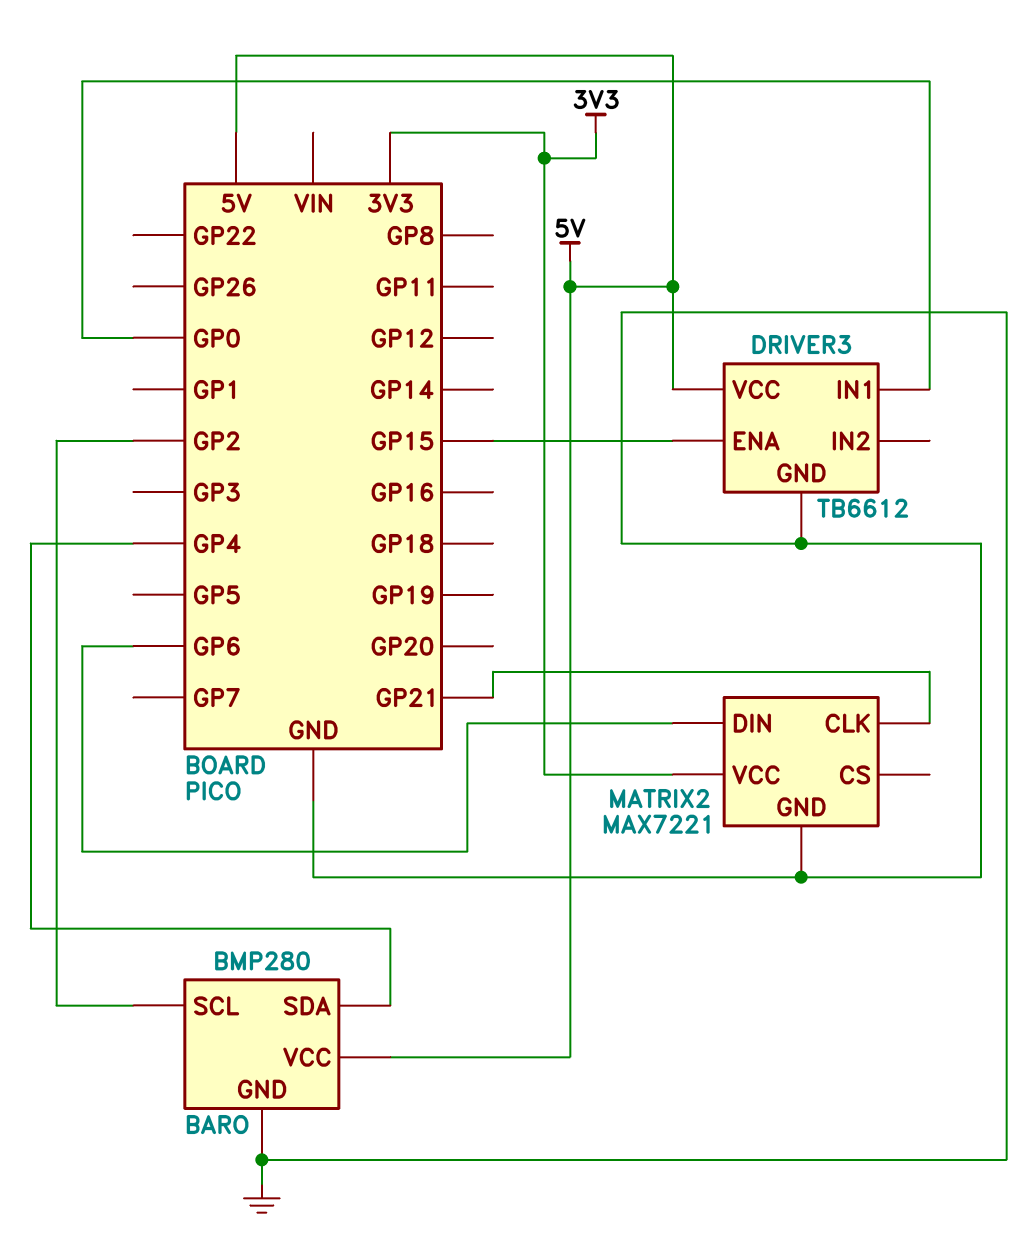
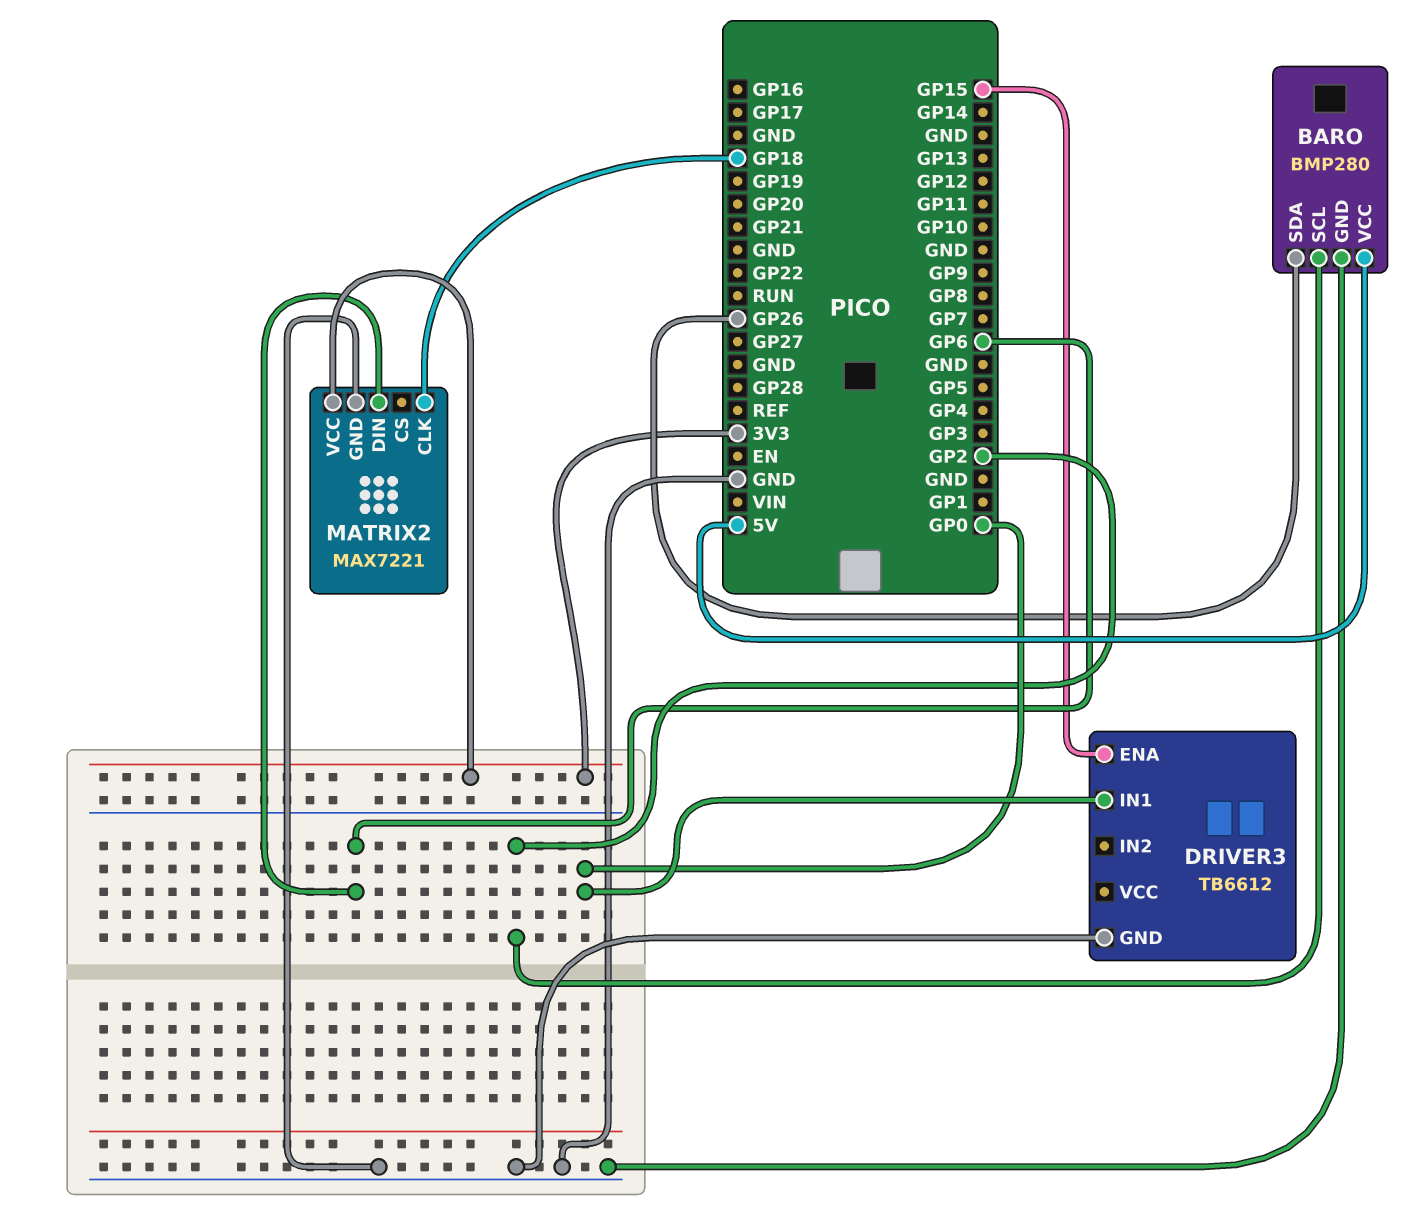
BARO pin SDA: GP4 -> GP26
DRIVER3 pin VCC: 5V -> none
MATRIX2 pin CLK: GP21 -> GP18

